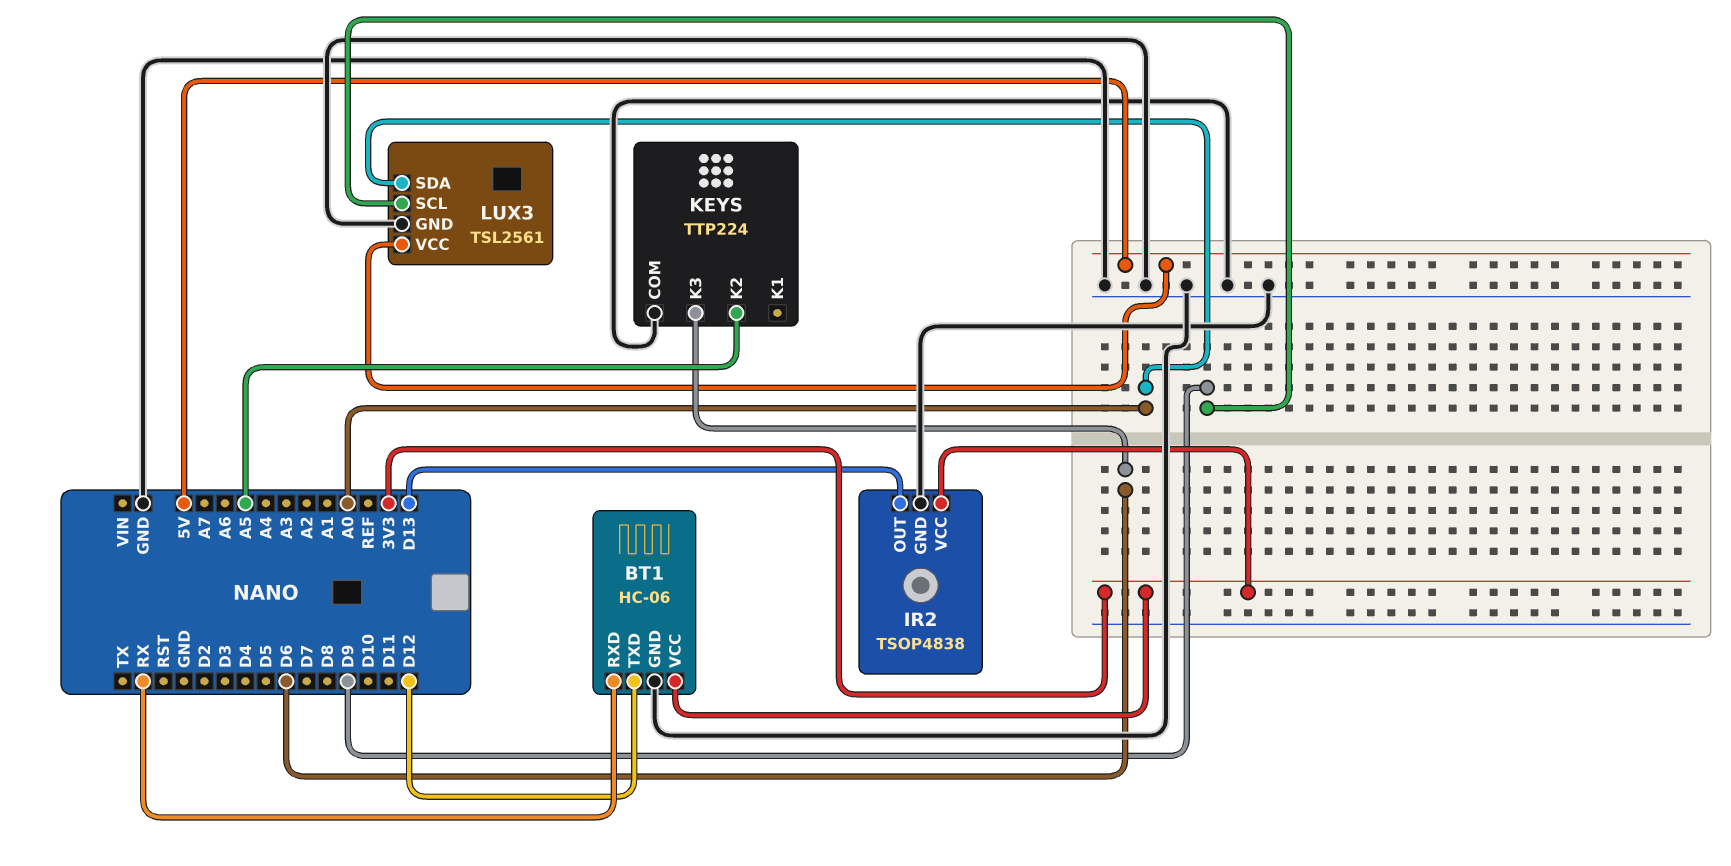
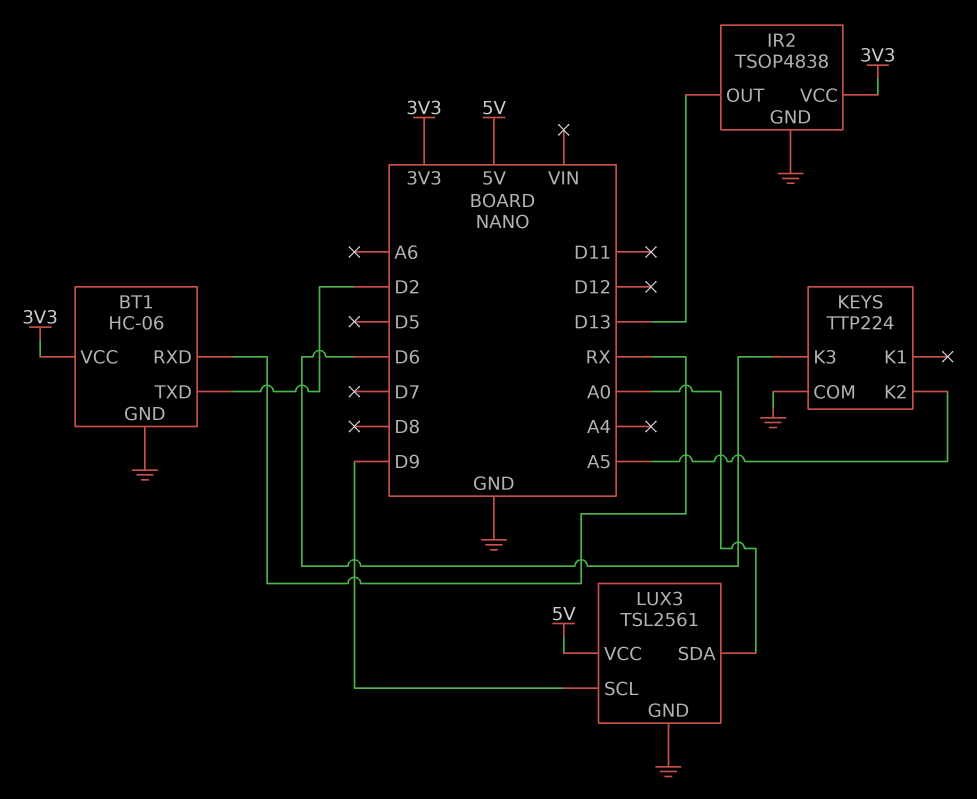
BT1 pin TXD: D12 -> D2

